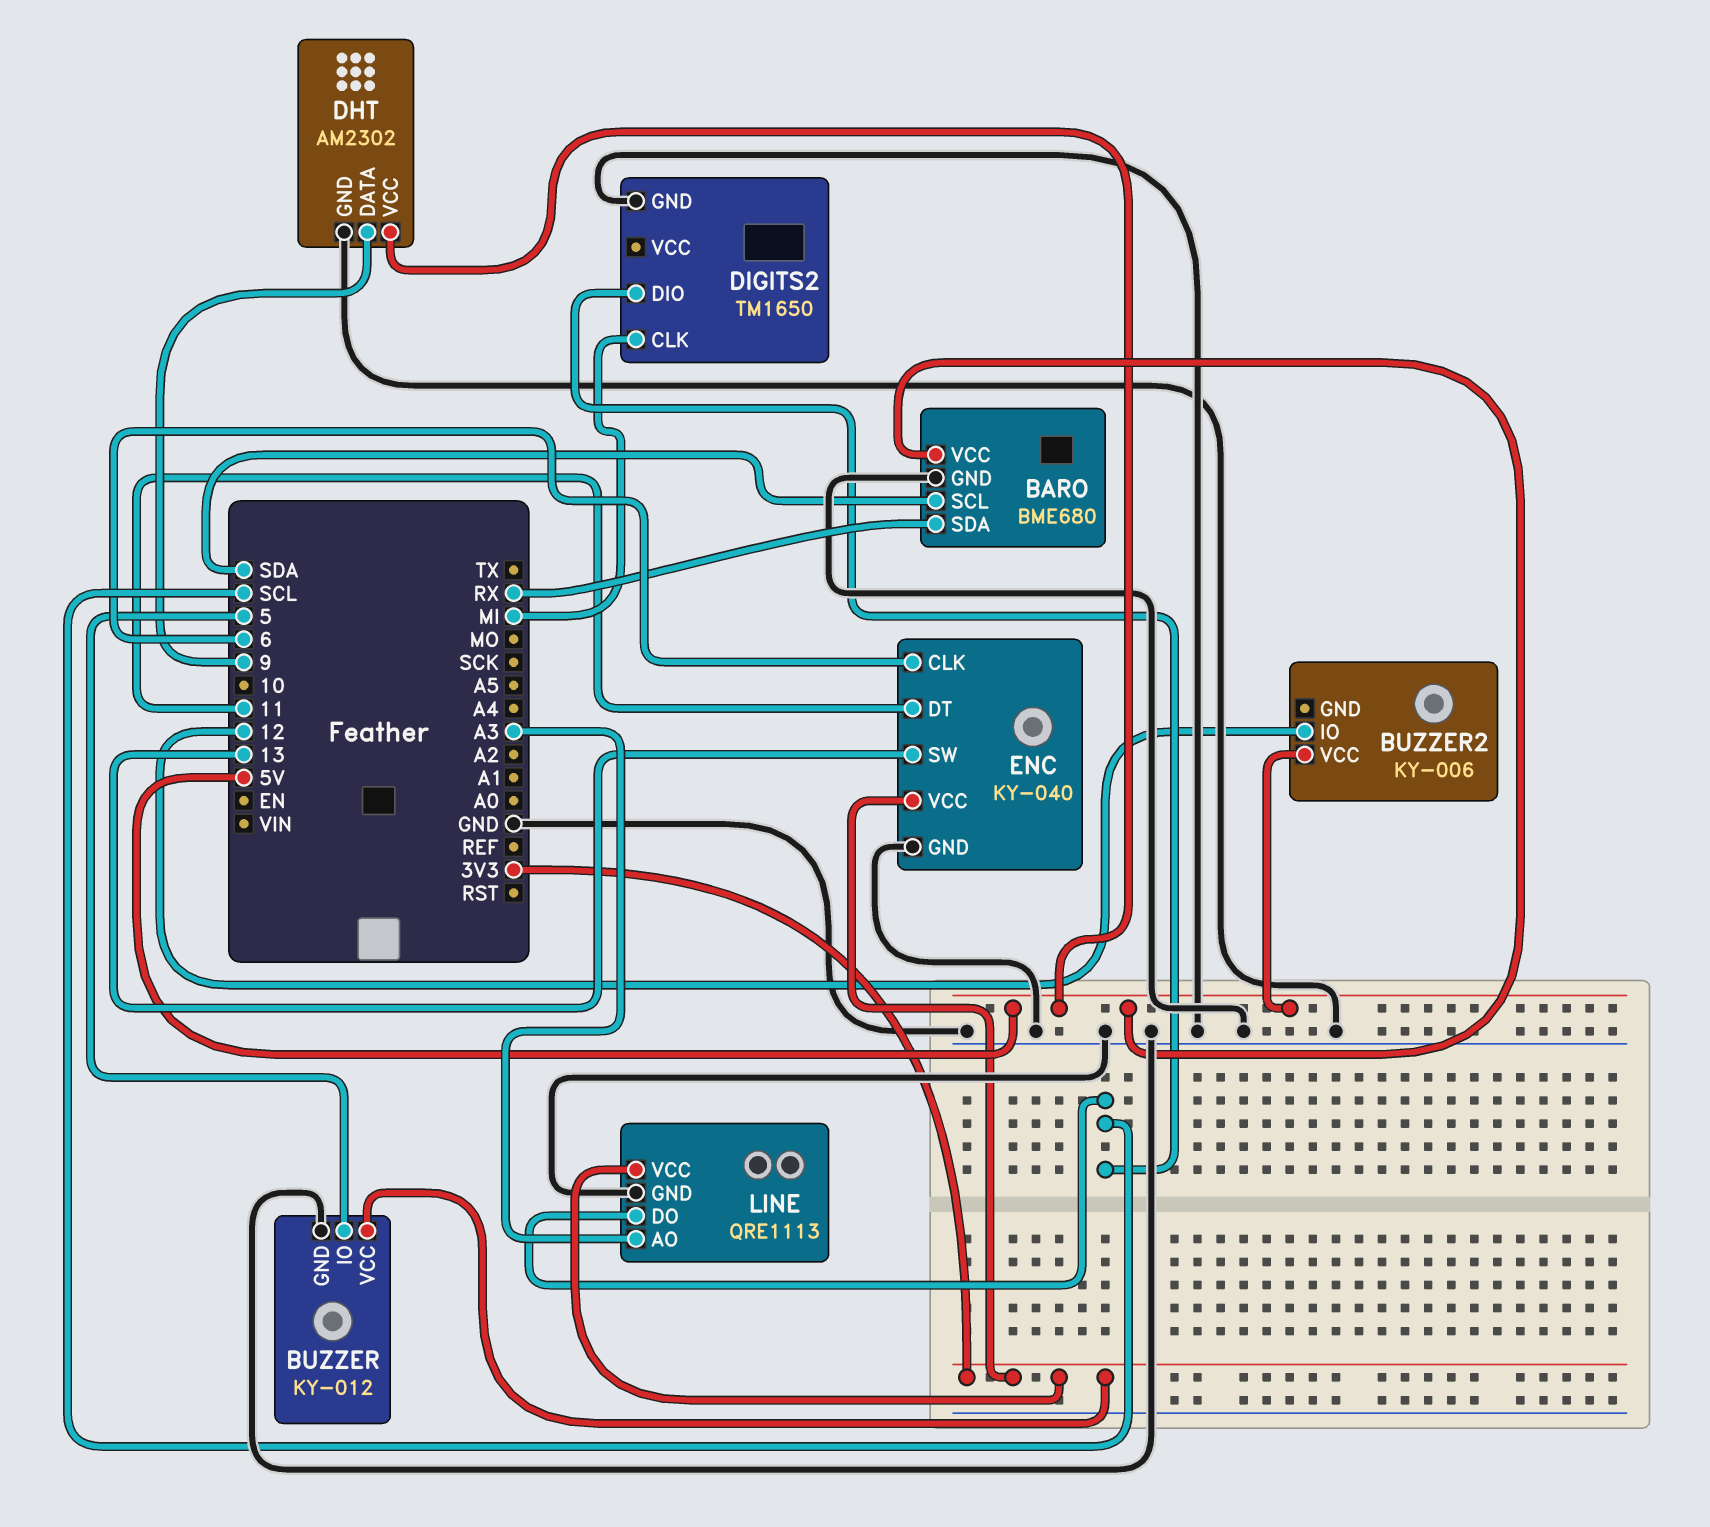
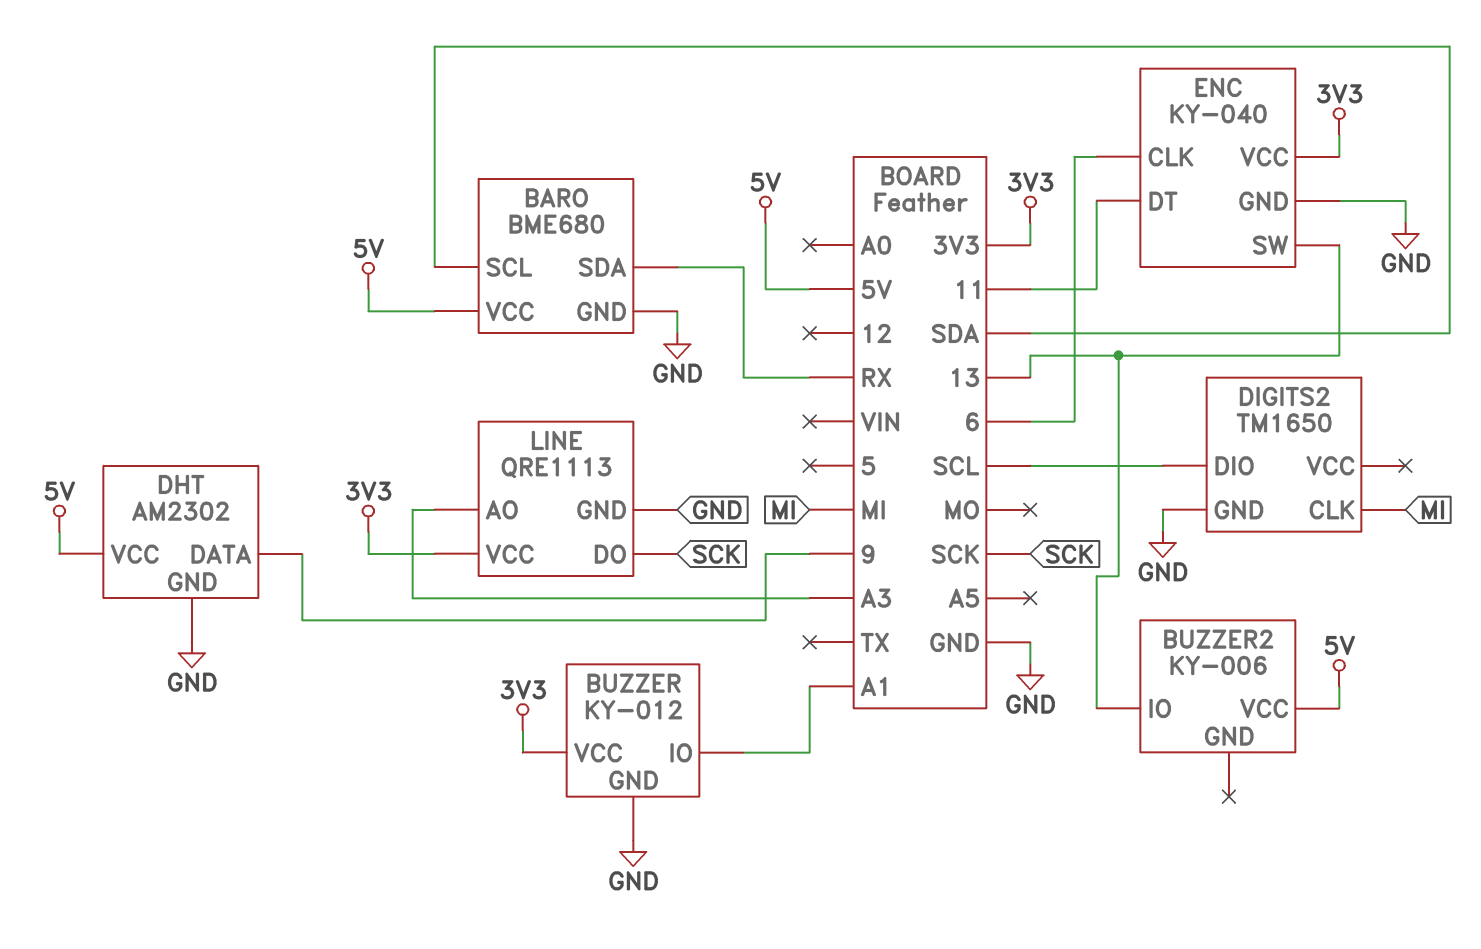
BUZZER pin IO: 5 -> A1
BUZZER2 pin IO: 12 -> 13
LINE pin DO: SCL -> SCK

